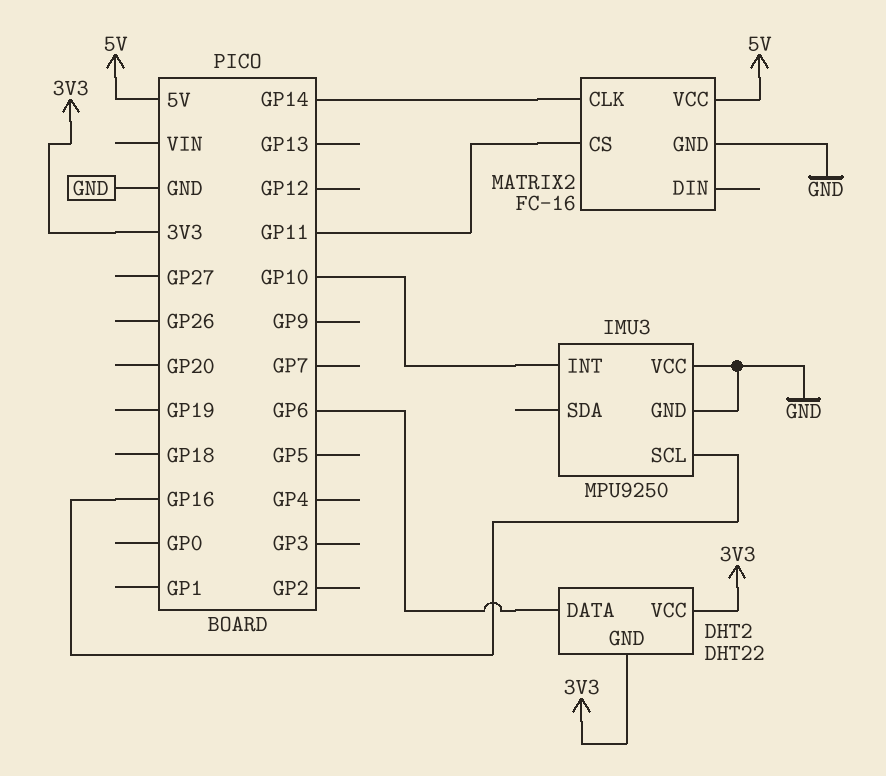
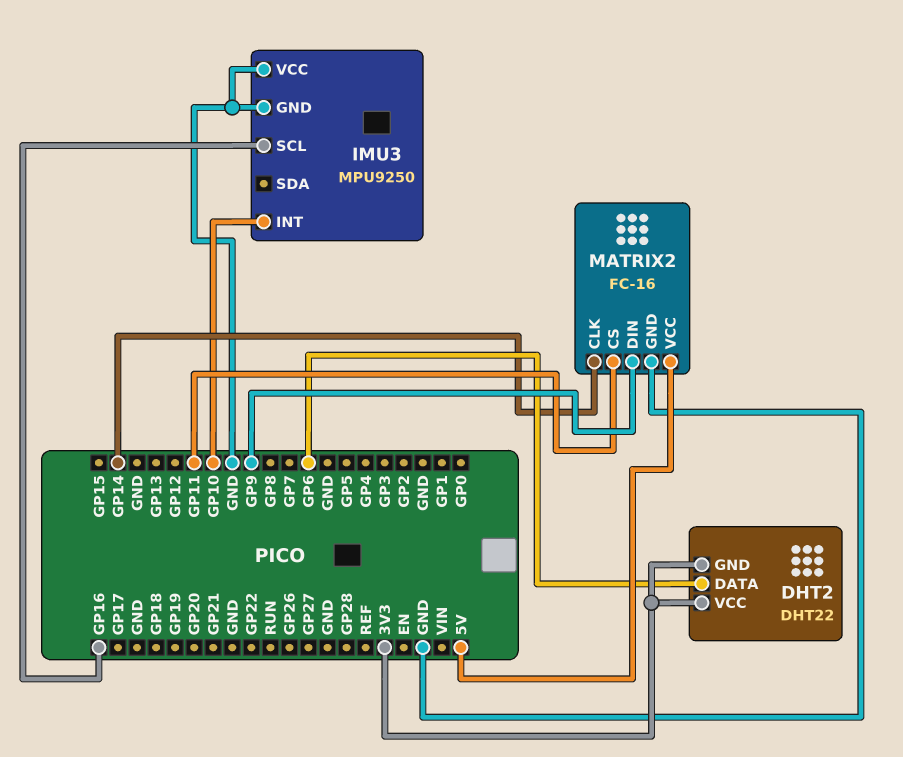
MATRIX2 pin DIN: none -> GP9

